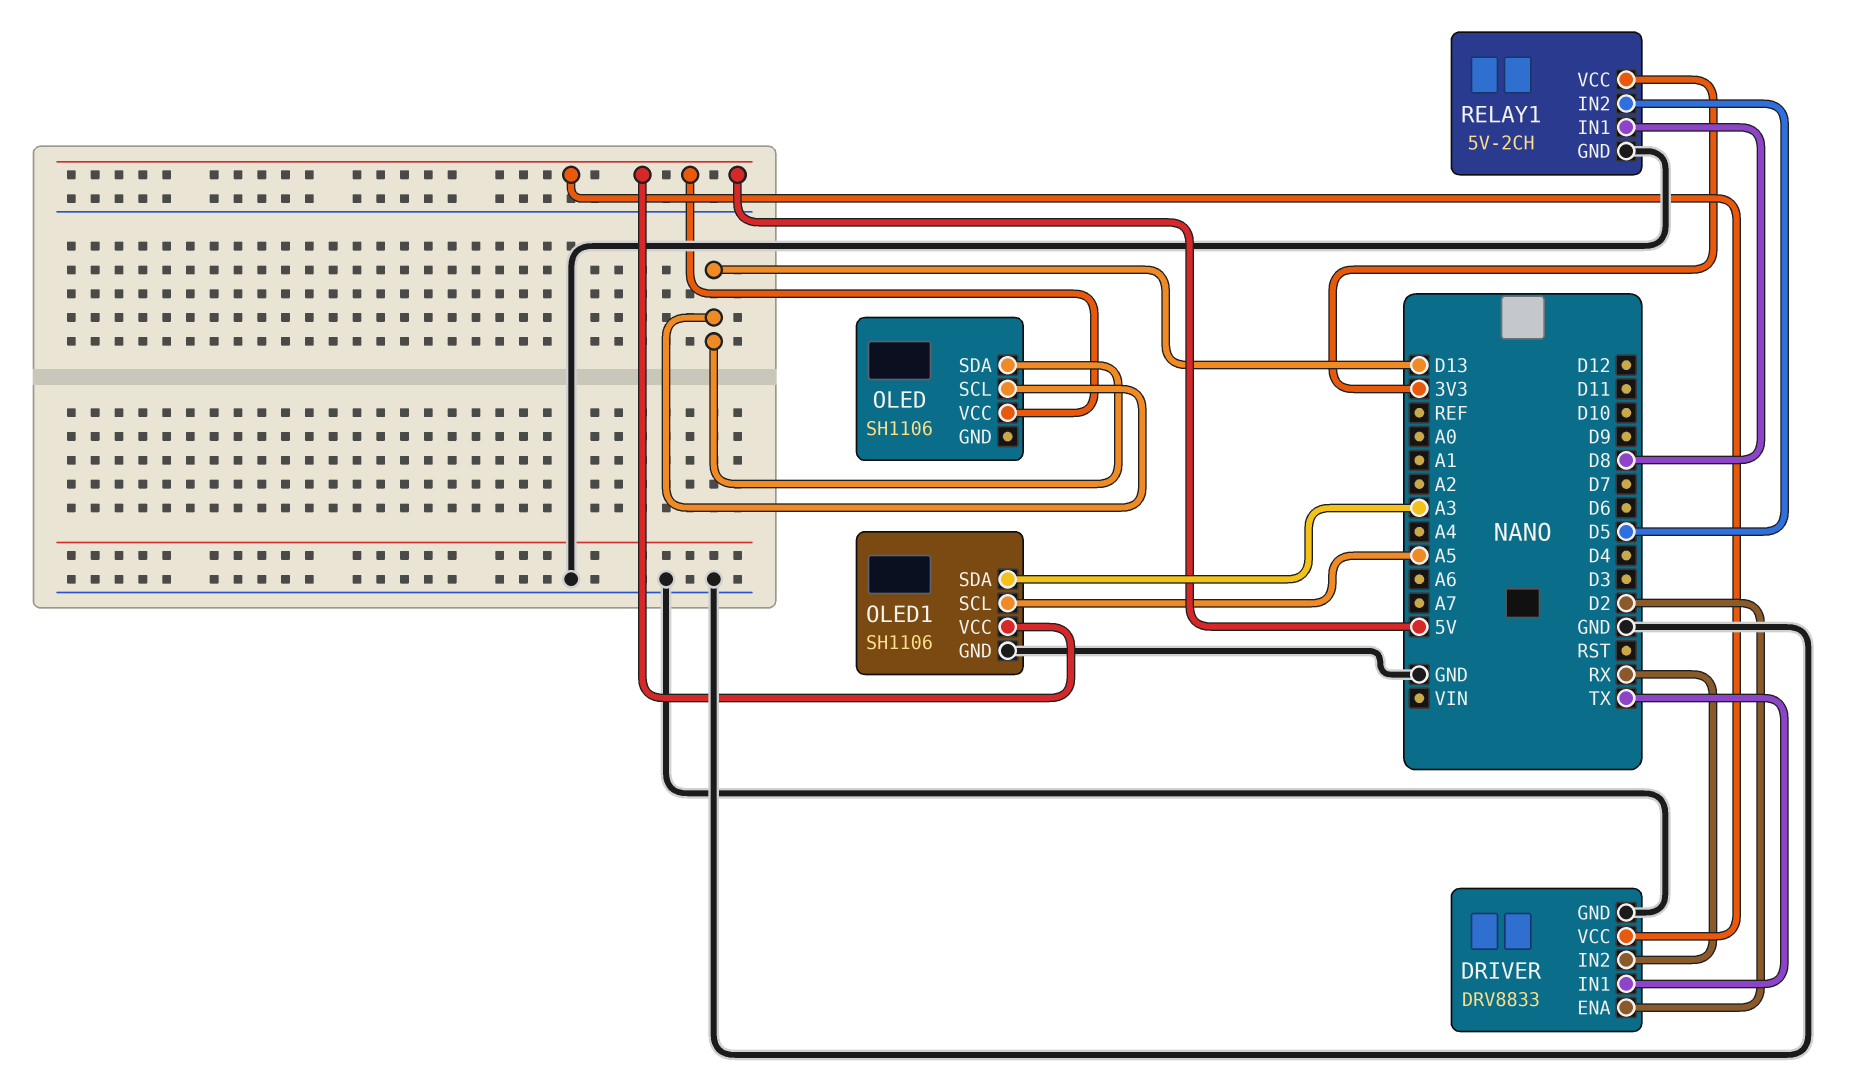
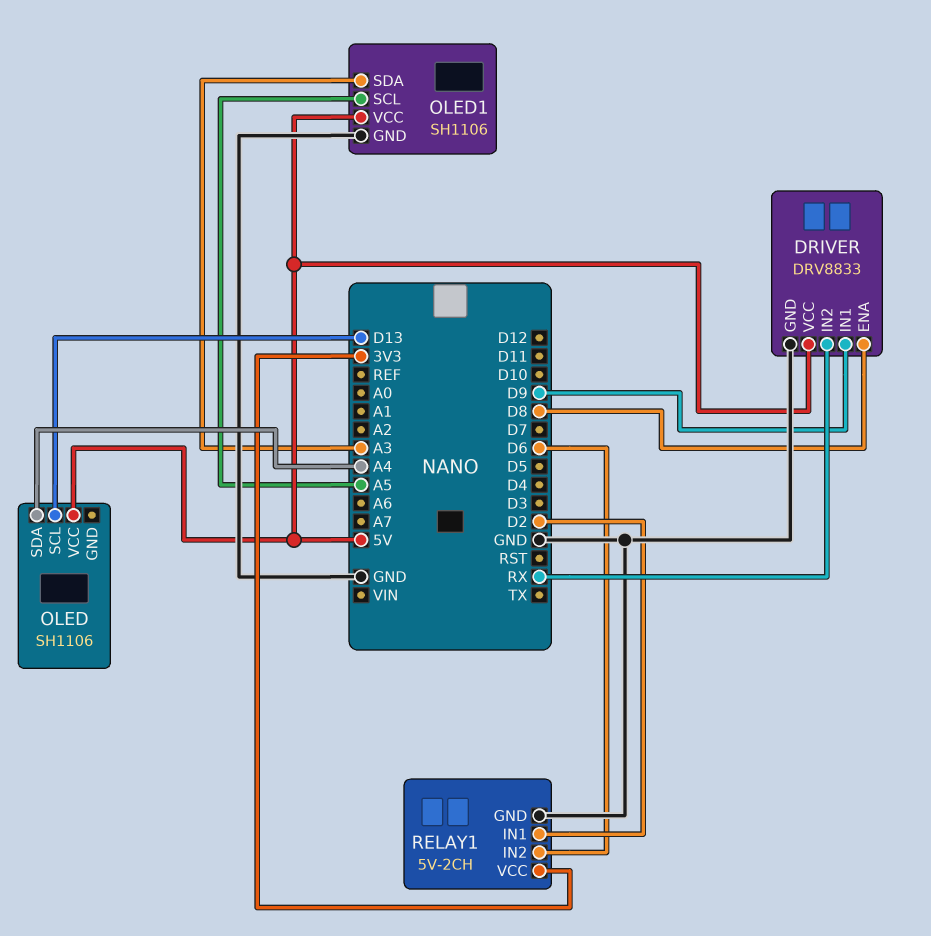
DRIVER pin ENA: D2 -> D8
DRIVER pin IN1: TX -> D9
OLED pin SDA: D13 -> A4
RELAY1 pin IN1: D8 -> D2
RELAY1 pin IN2: D5 -> D6

